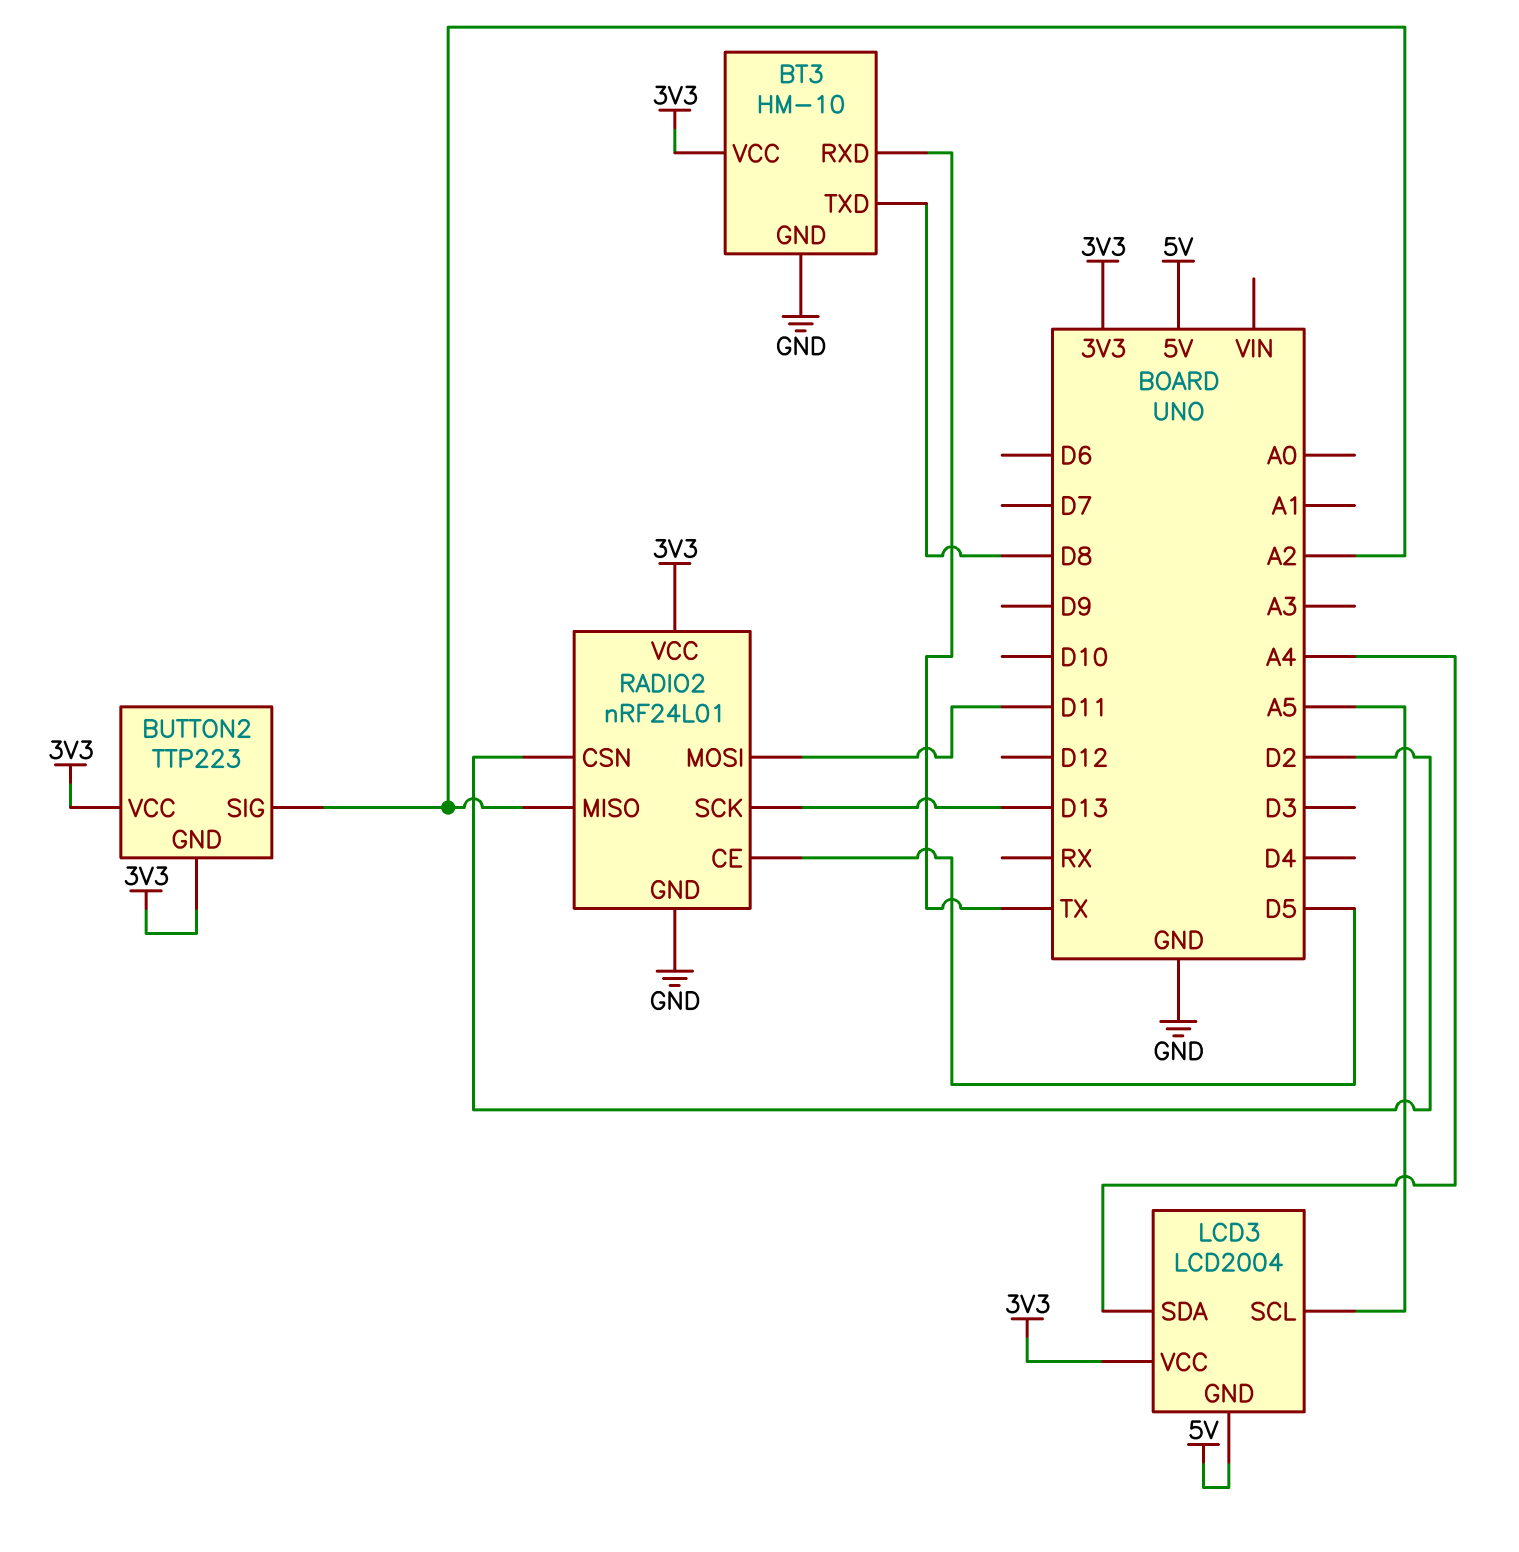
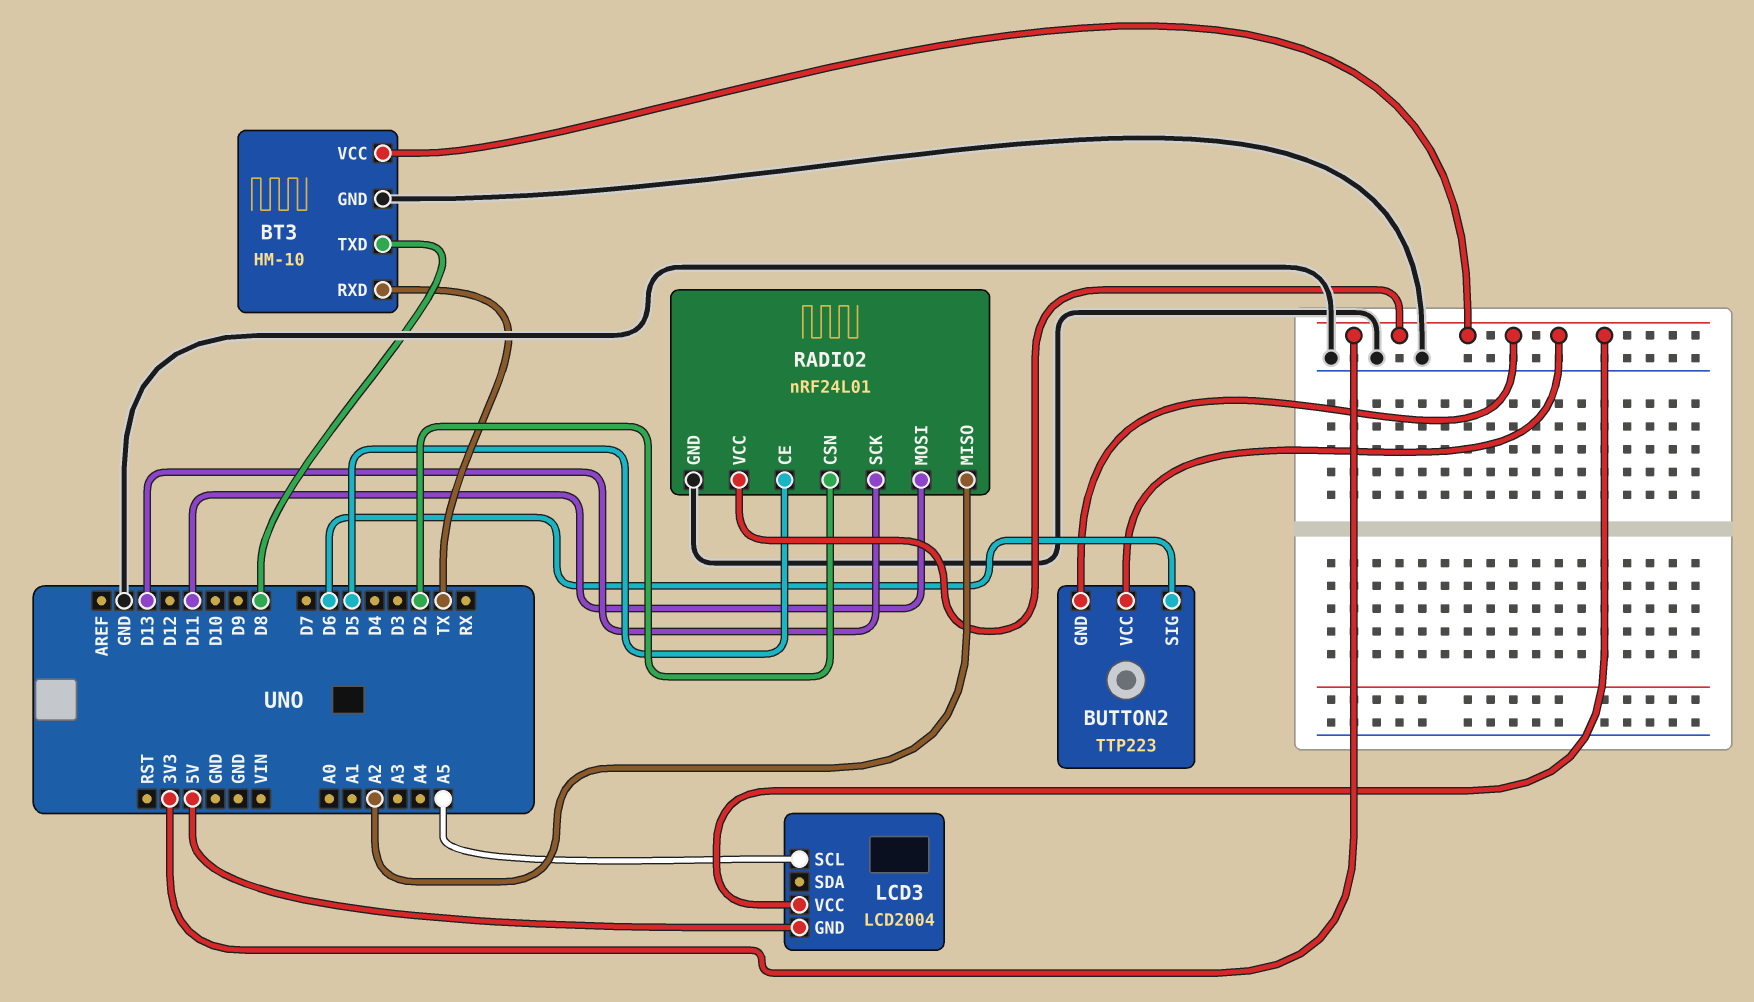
BUTTON2 pin SIG: A2 -> D6
LCD3 pin SDA: A4 -> none

